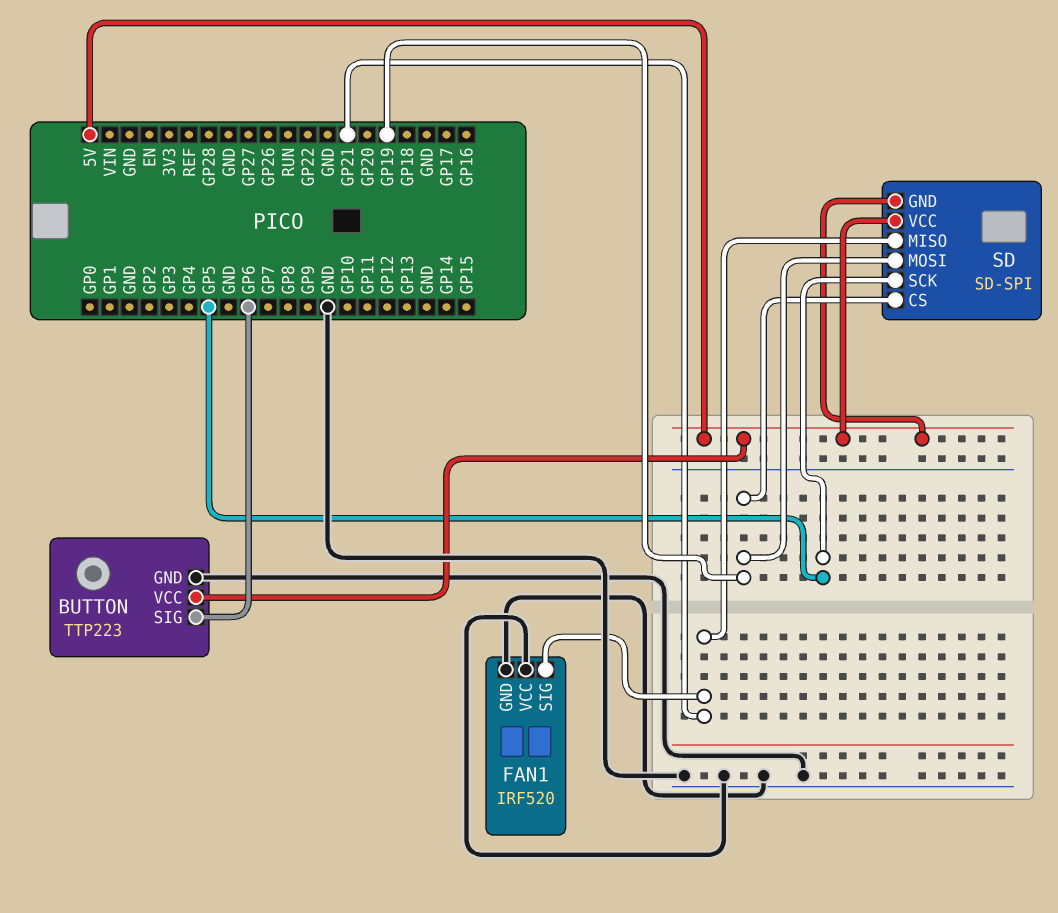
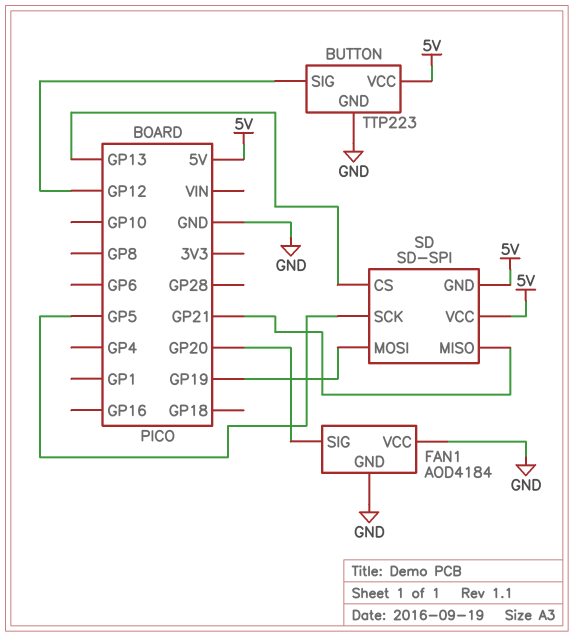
BUTTON pin SIG: GP6 -> GP12
FAN1: IRF520 -> AOD4184
FAN1 pin SIG: GP21 -> GP20
SD pin CS: GP19 -> GP13

